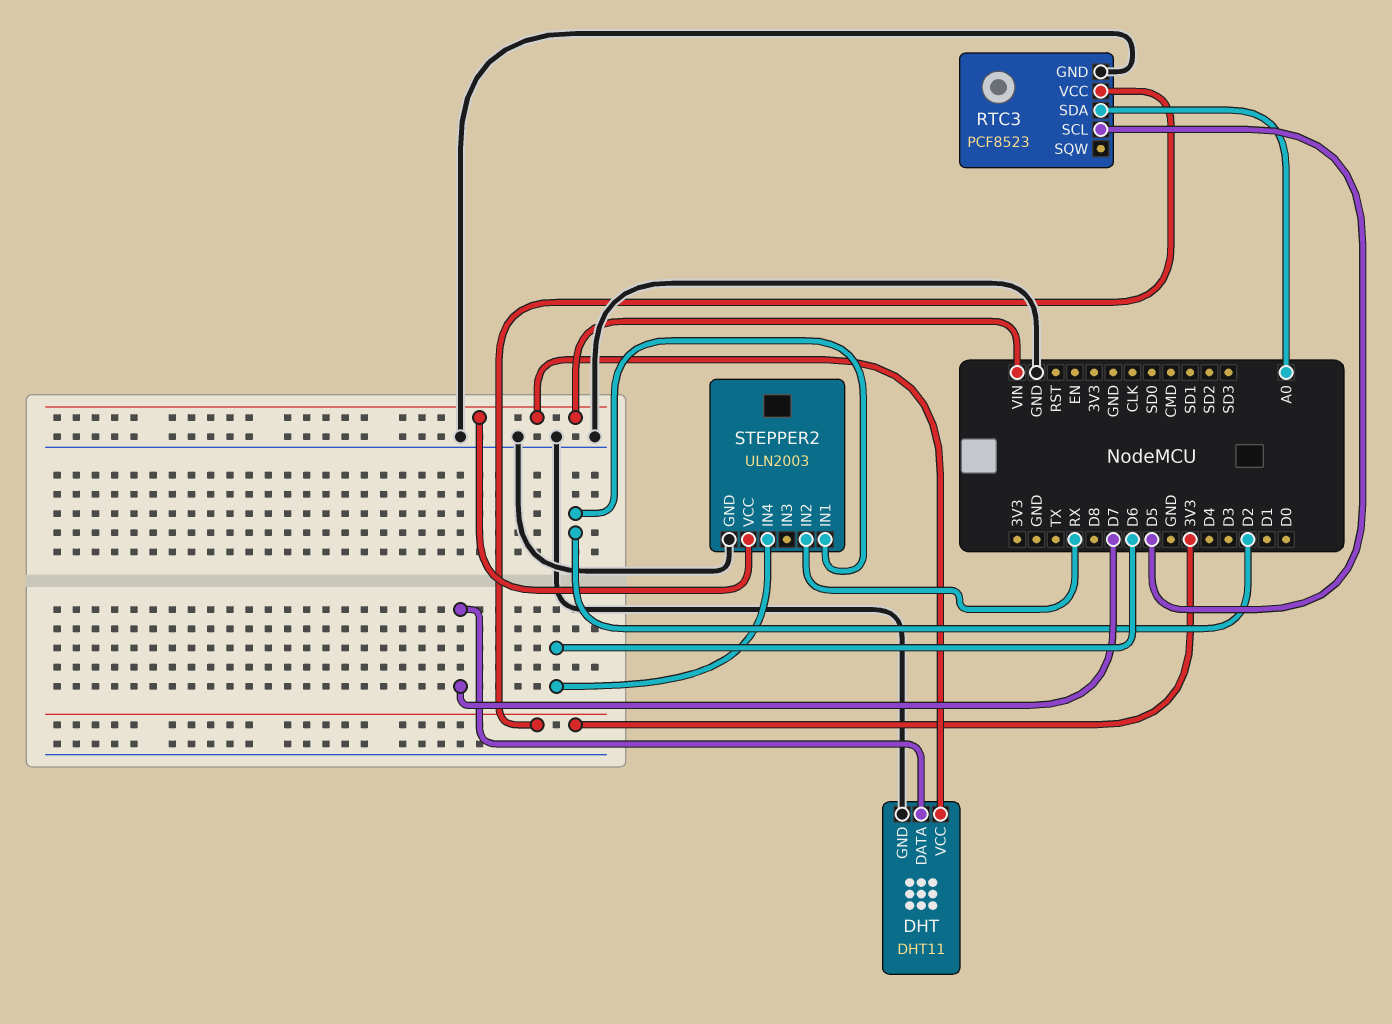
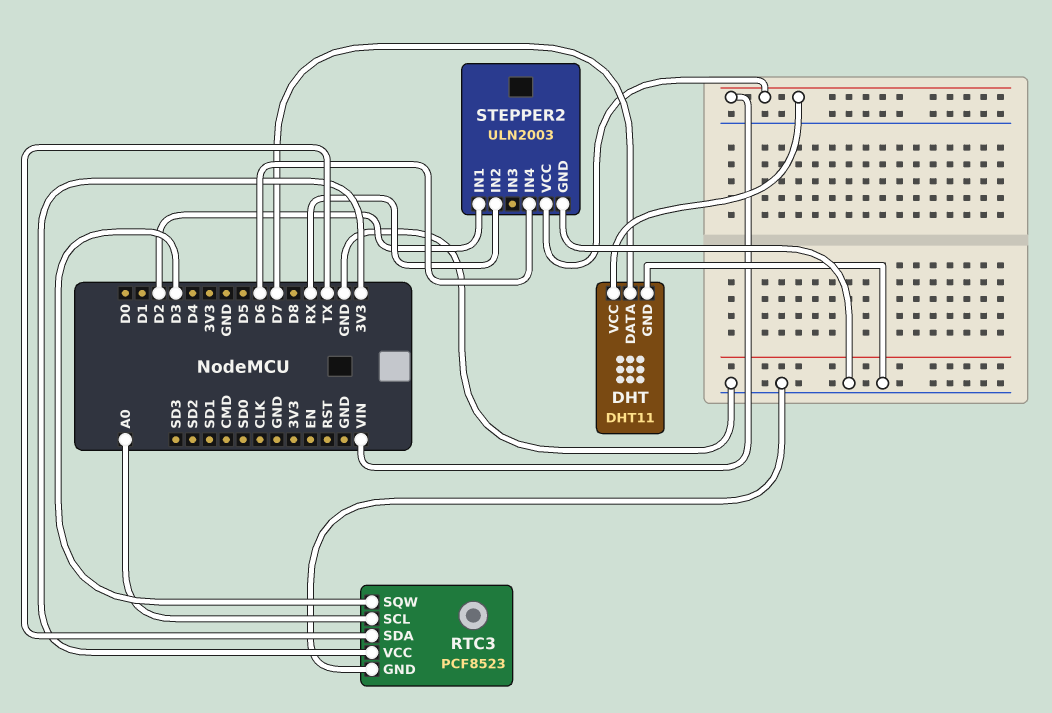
RTC3 pin SCL: D5 -> A0
RTC3 pin SDA: A0 -> TX
RTC3 pin SQW: none -> D3

